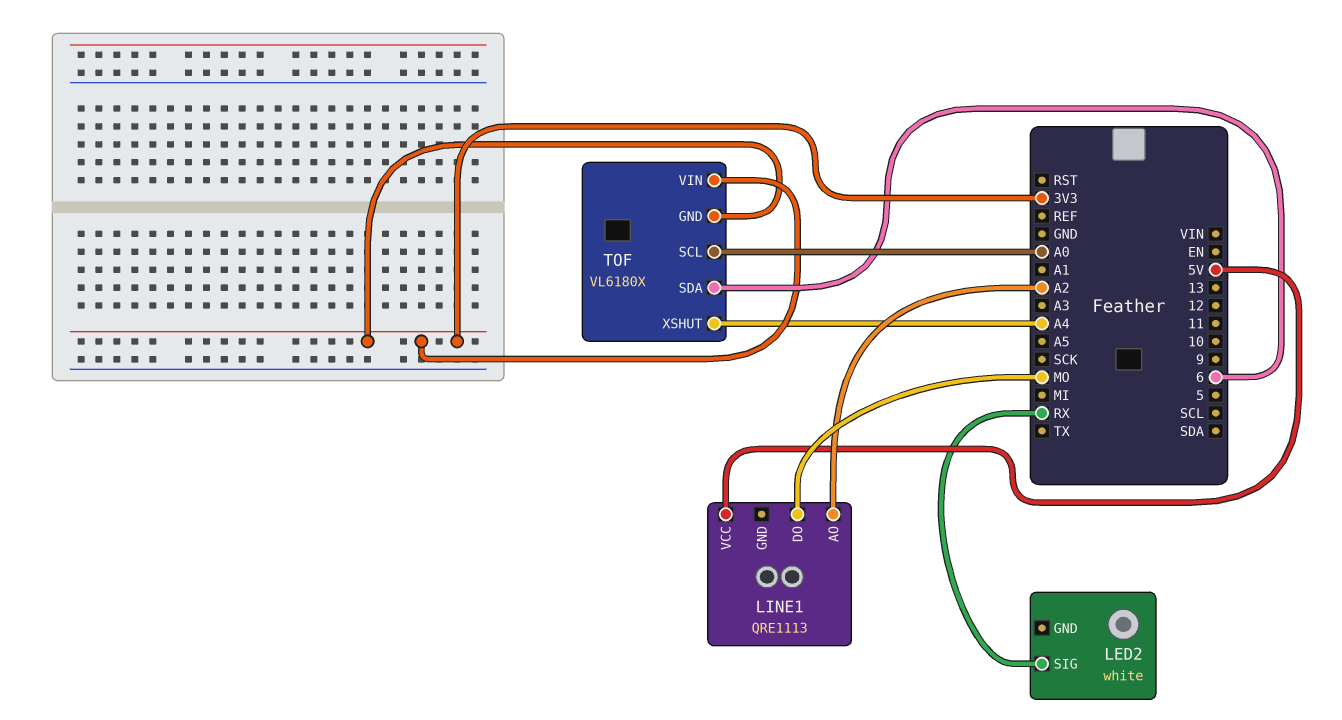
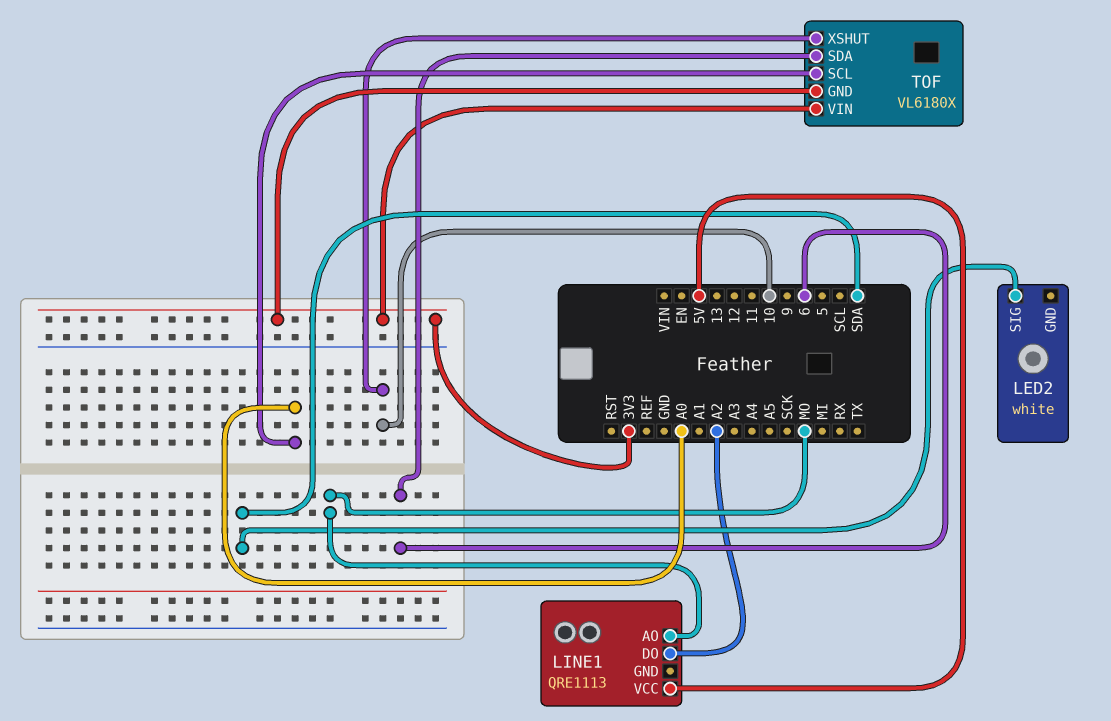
LED2 pin SIG: RX -> SDA
LINE1 pin AO: A2 -> MO
LINE1 pin DO: MO -> A2
TOF pin XSHUT: A4 -> 10

